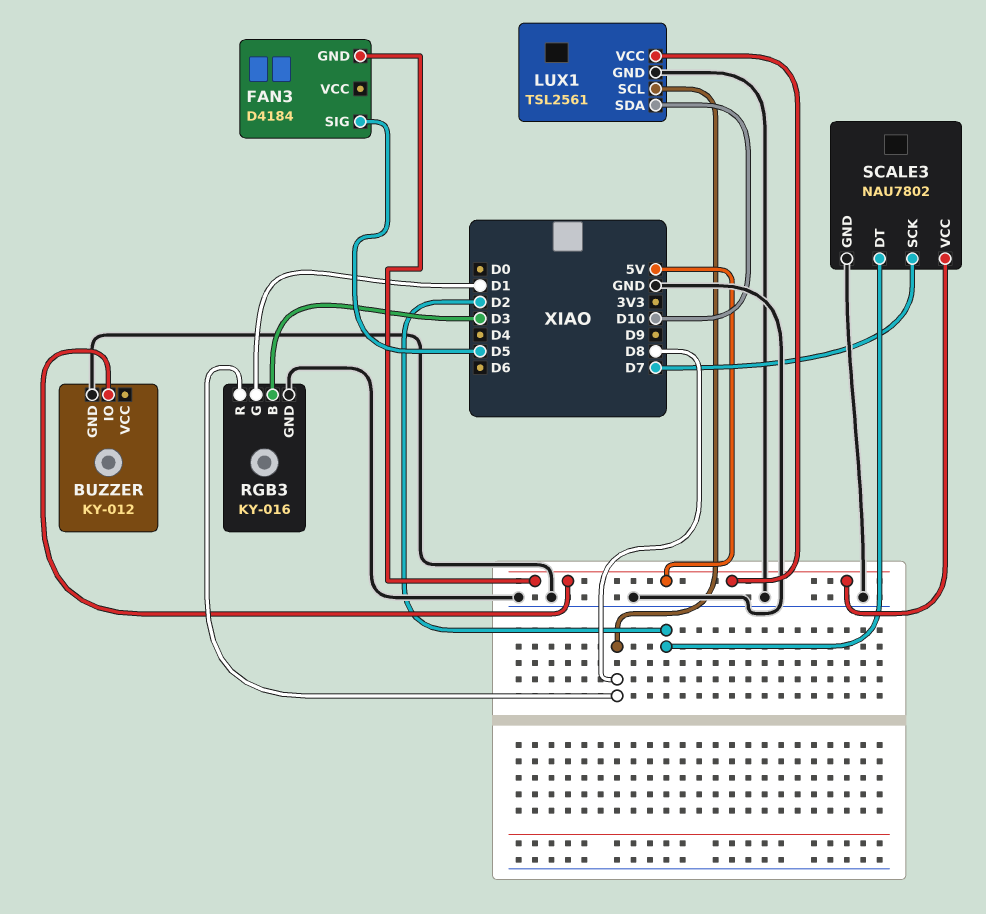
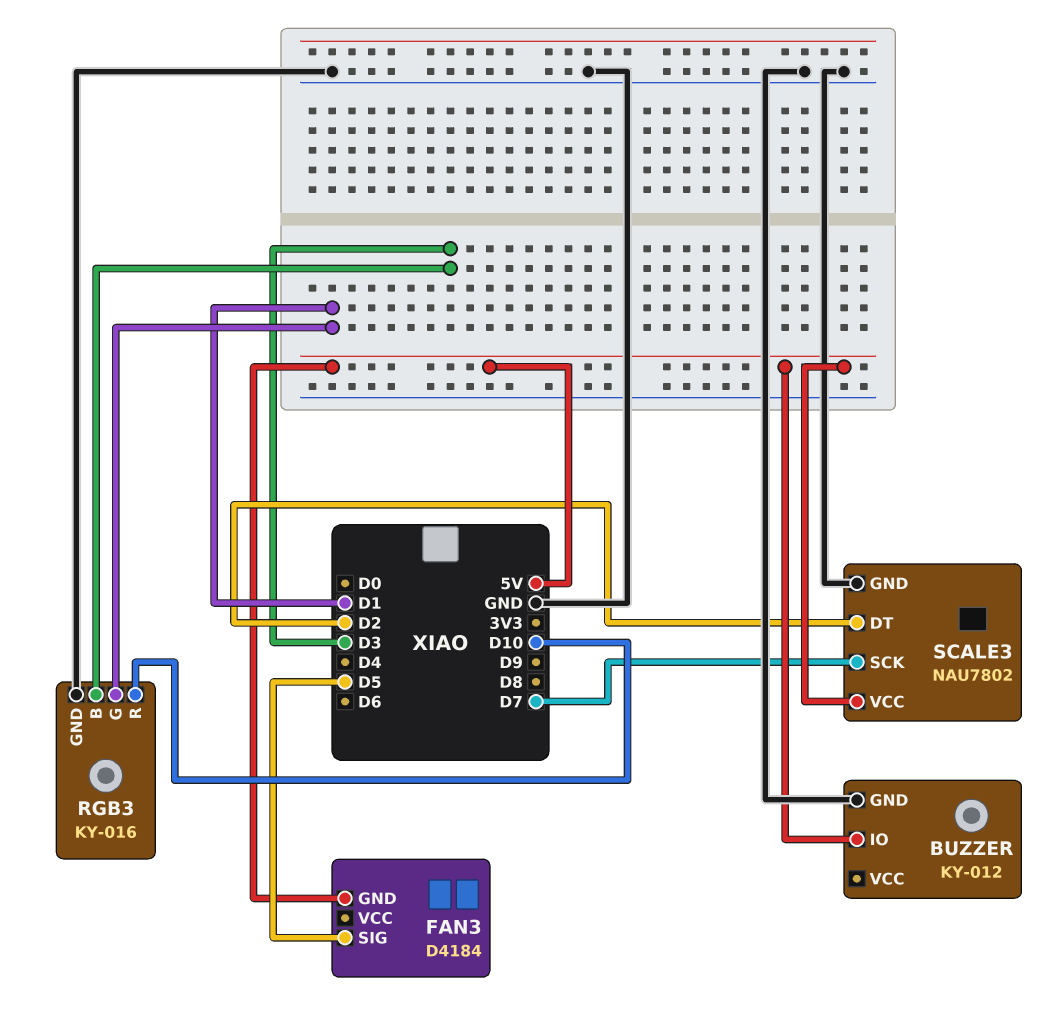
LUX1: TSL2561 -> none
LUX1 pin GND: GND -> none
LUX1 pin SCL: D8 -> none
LUX1 pin SDA: D10 -> none
LUX1 pin VCC: 5V -> none
RGB3 pin R: D8 -> D10

